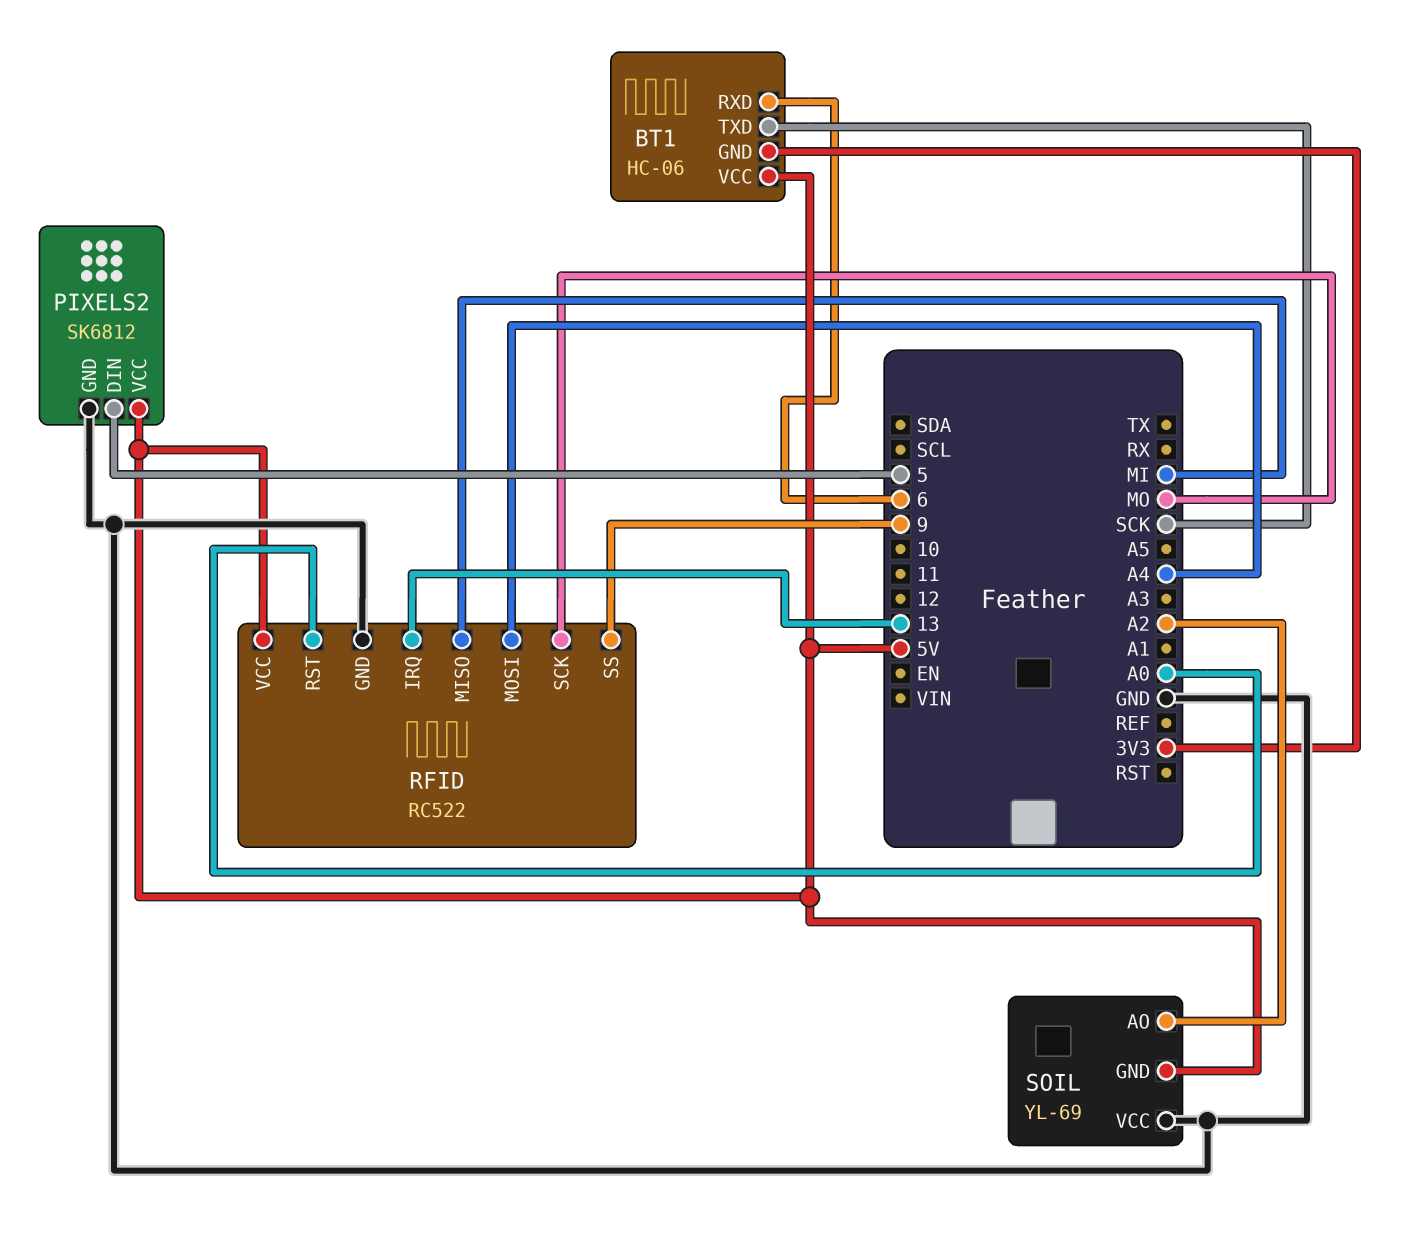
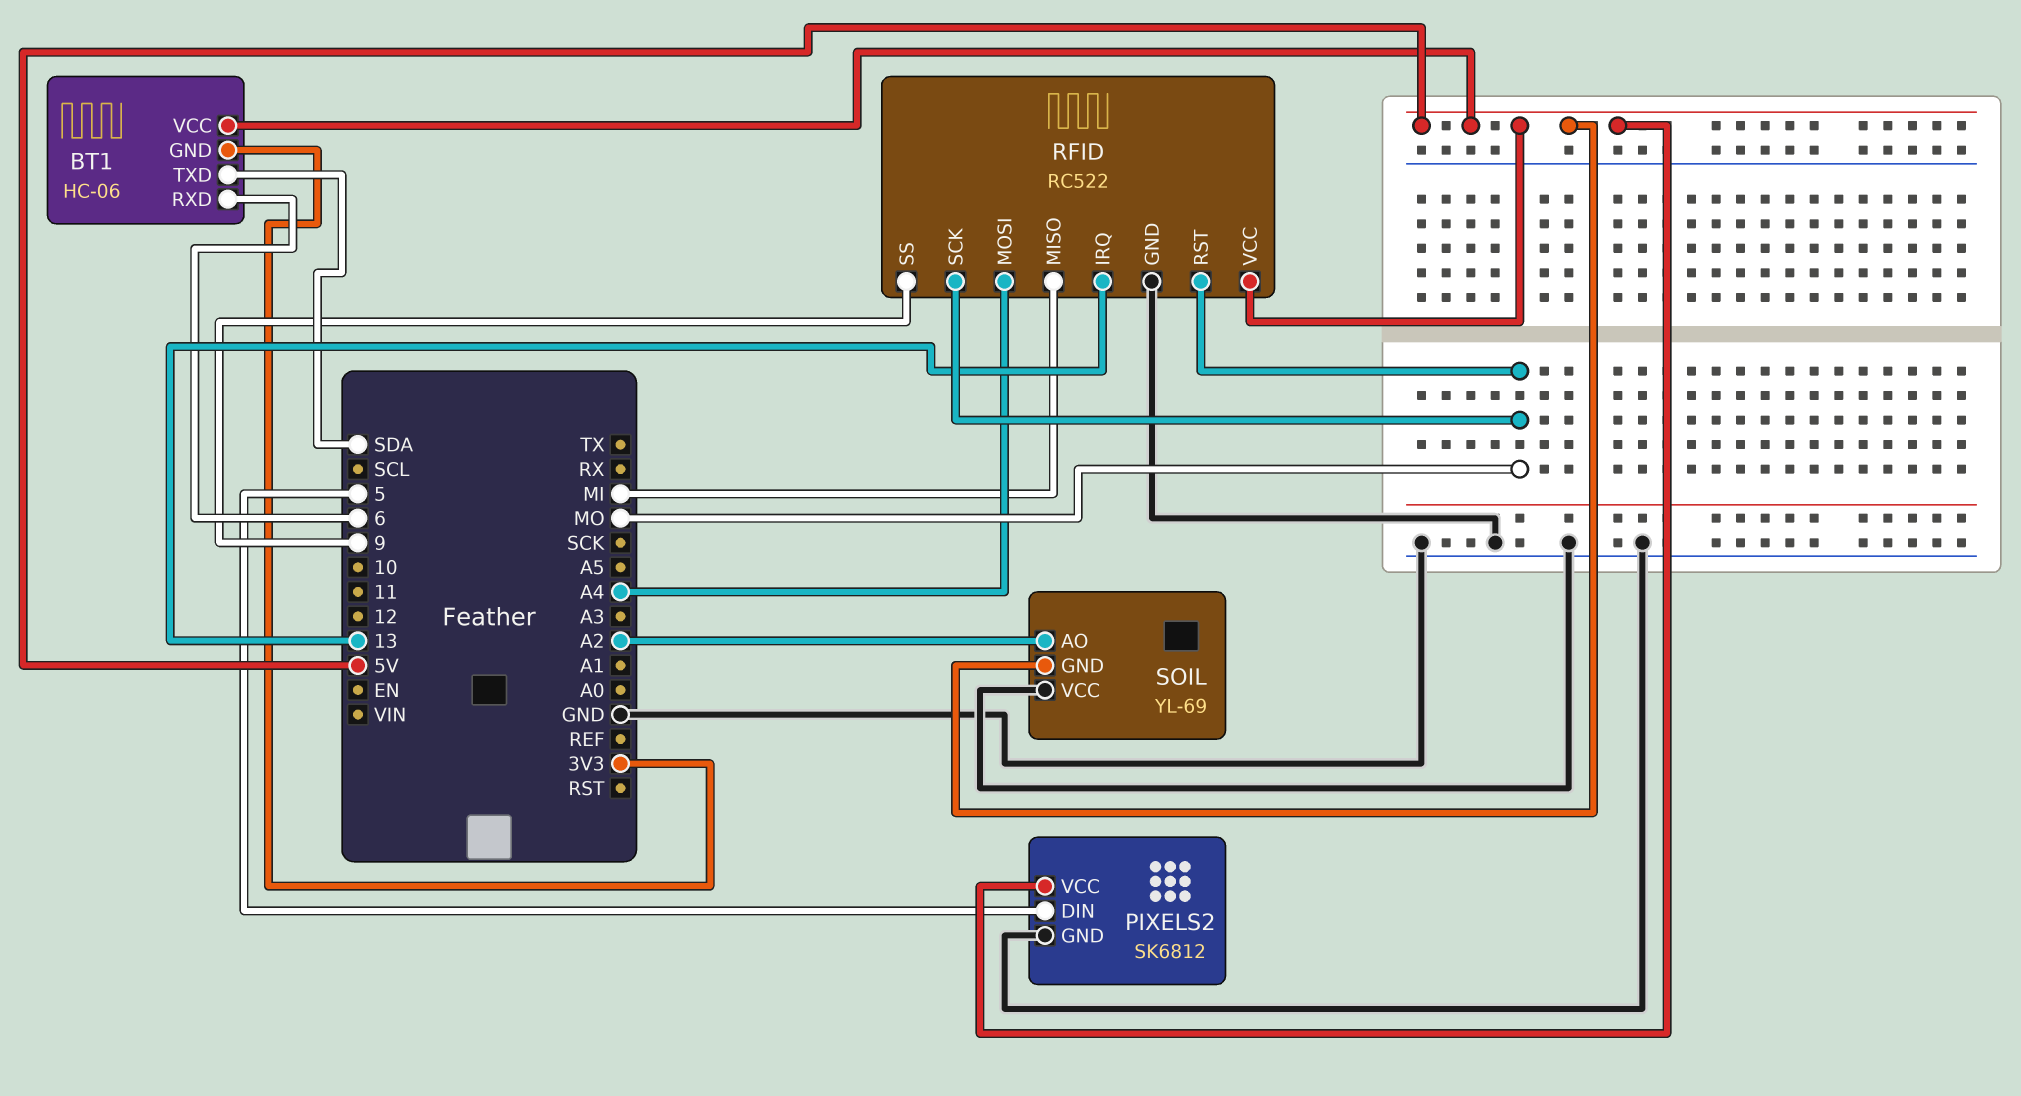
BT1 pin TXD: SCK -> SDA
RFID pin RST: A0 -> MO

